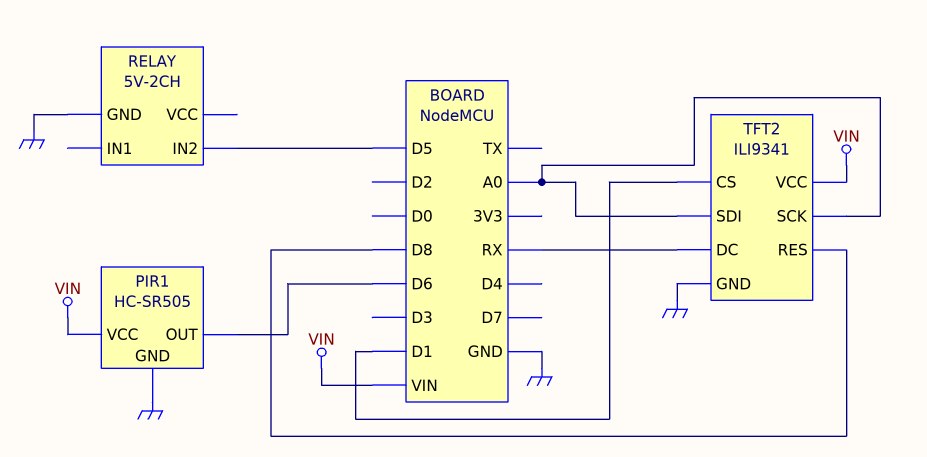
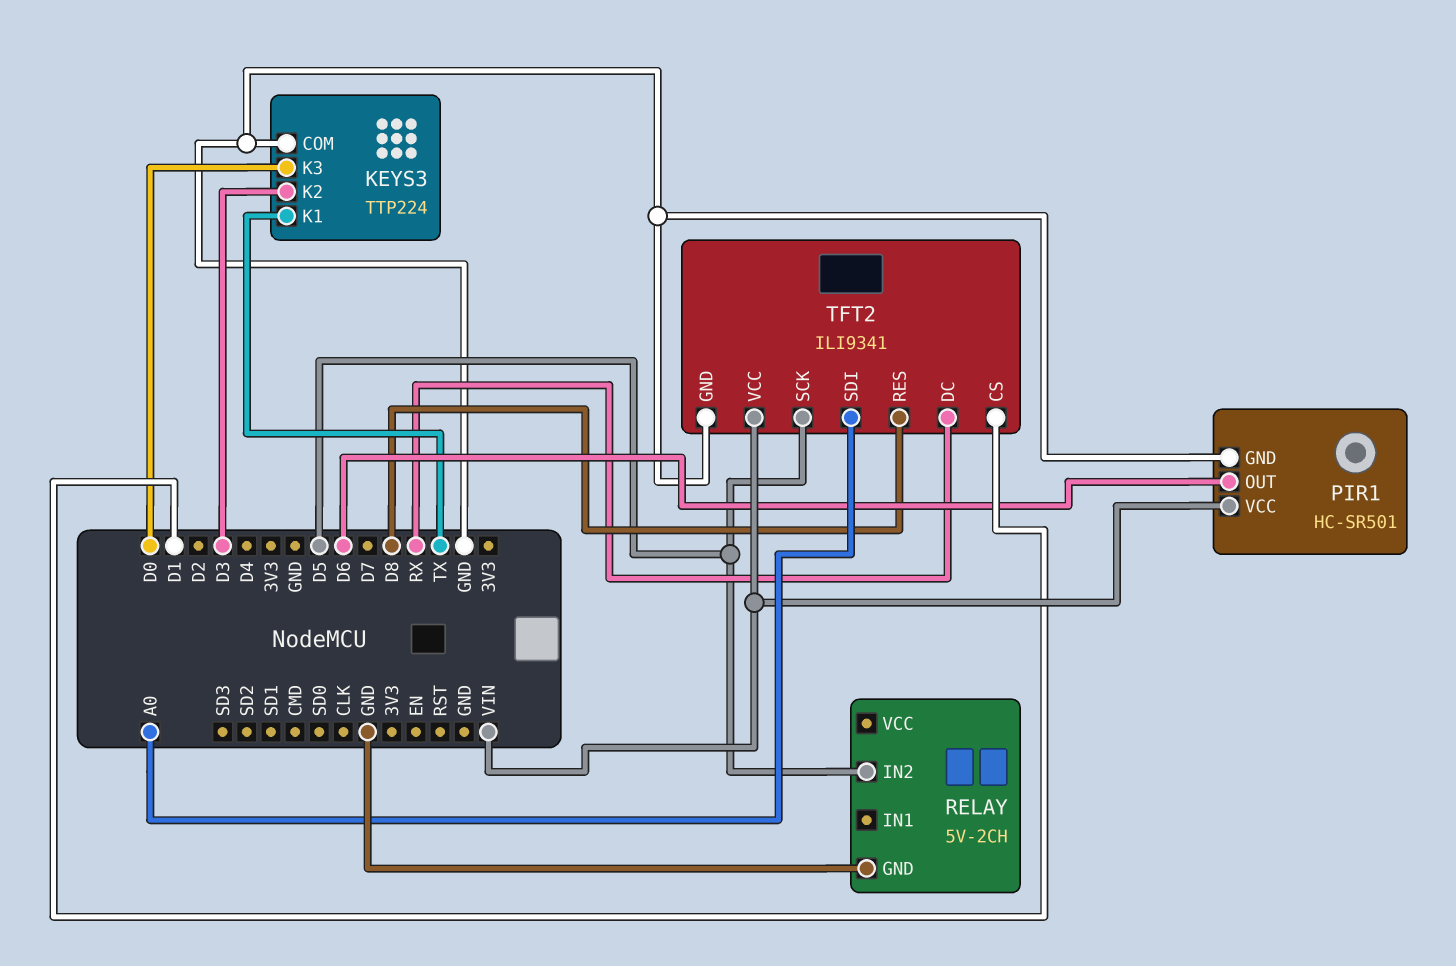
KEYS3: none -> TTP224
KEYS3 pin COM: none -> GND
KEYS3 pin K1: none -> TX
KEYS3 pin K2: none -> D3
KEYS3 pin K3: none -> D0
PIR1: HC-SR505 -> HC-SR501
TFT2 pin SCK: A0 -> D5

